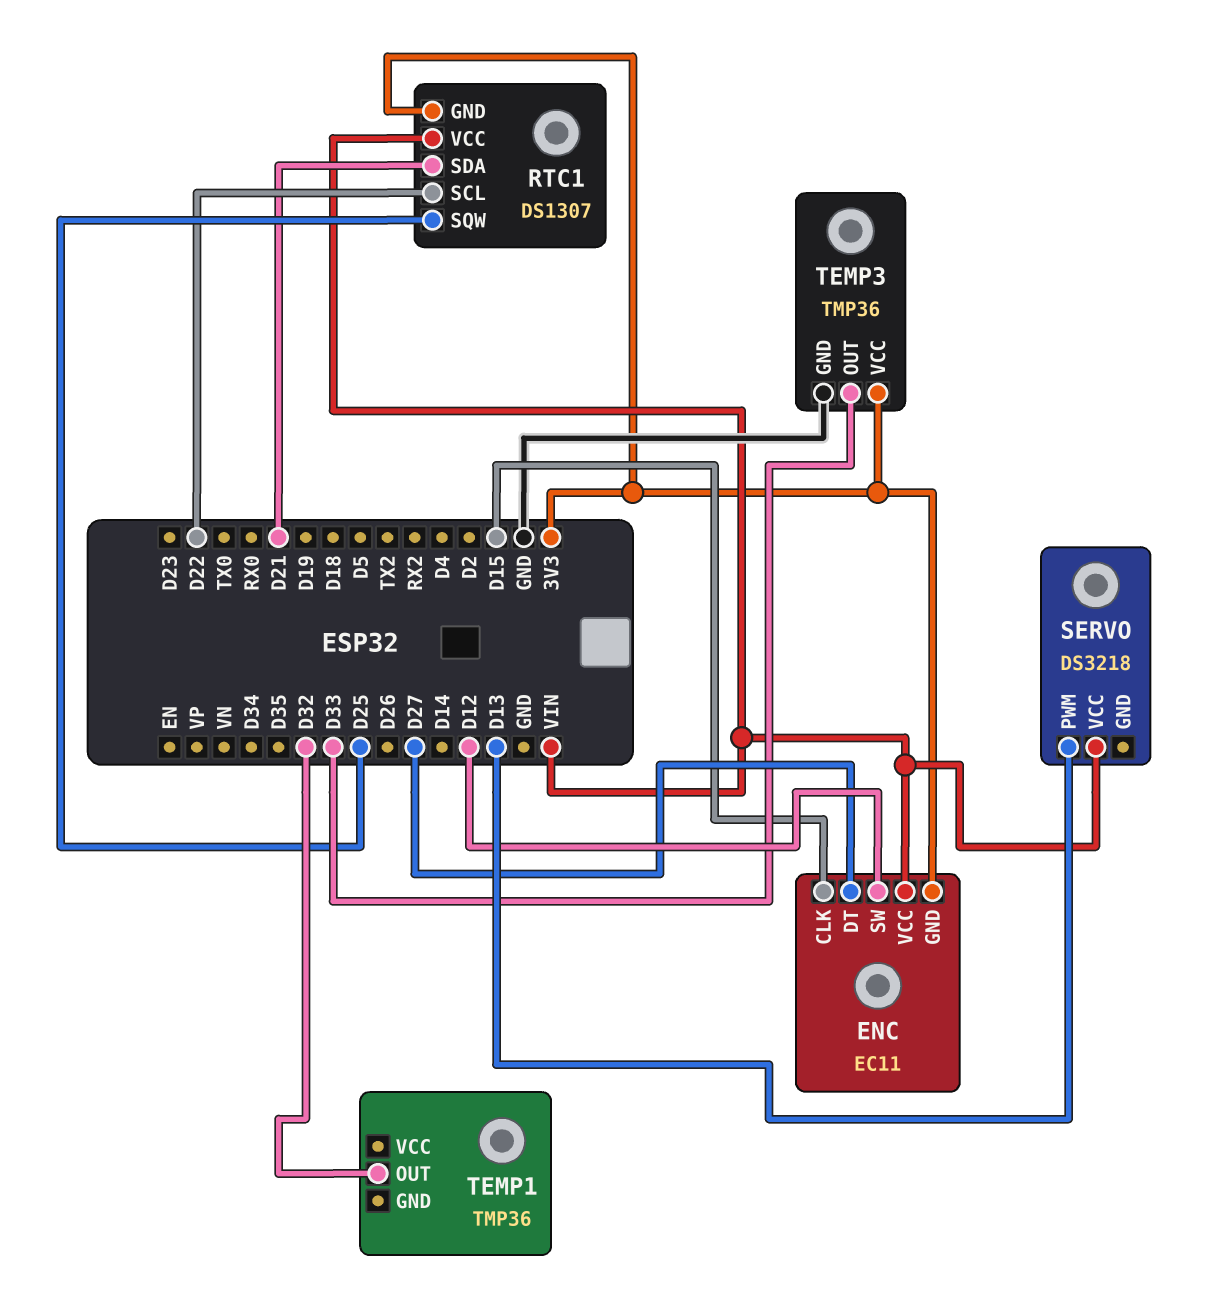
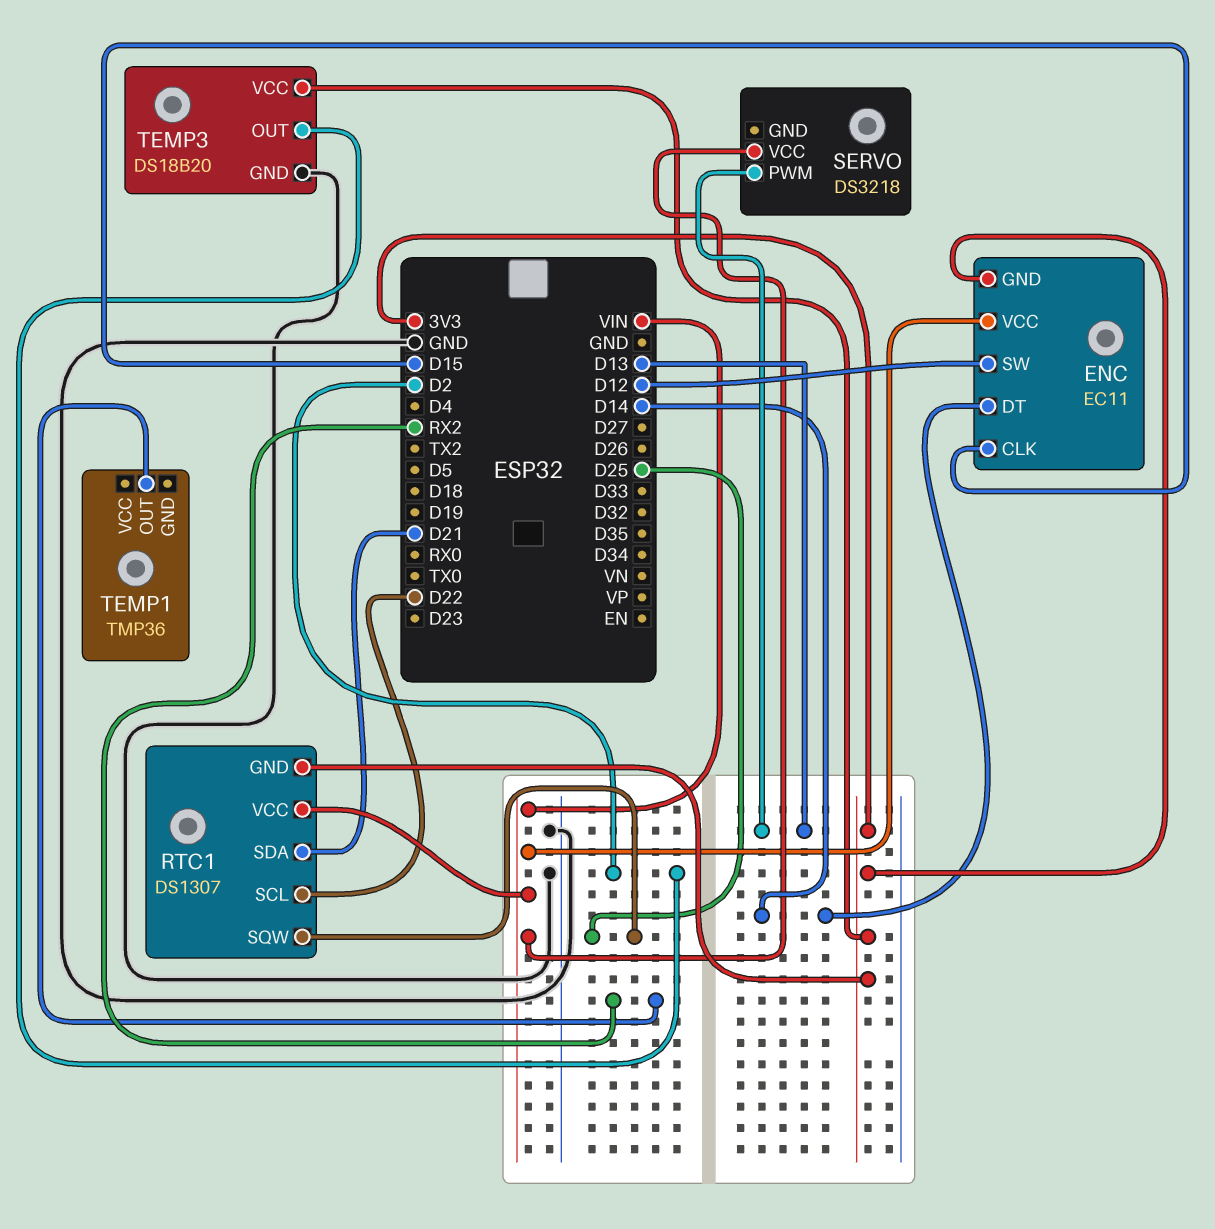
ENC pin DT: D27 -> D14
TEMP1 pin OUT: D32 -> RX2
TEMP3: TMP36 -> DS18B20
TEMP3 pin OUT: D33 -> D2

